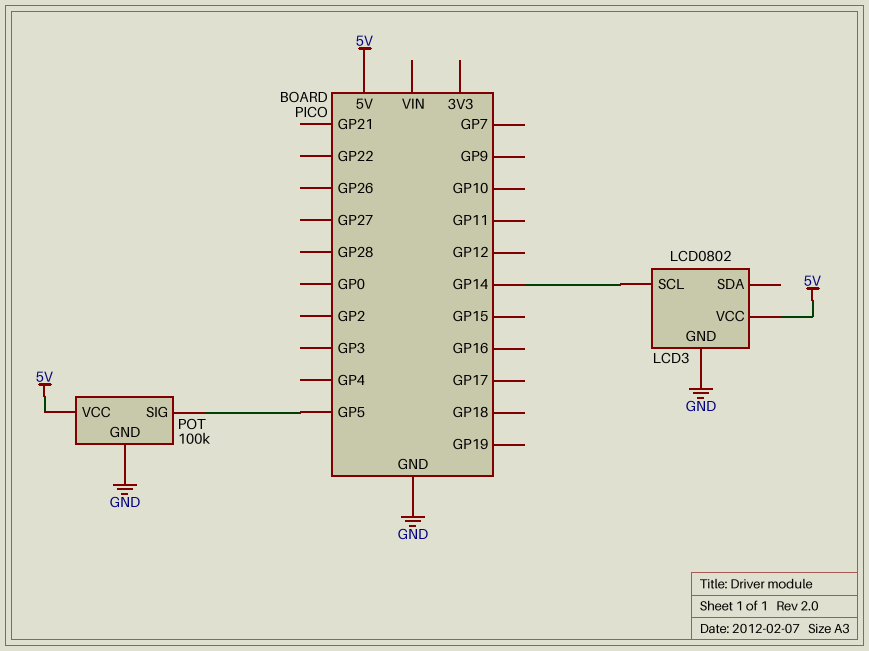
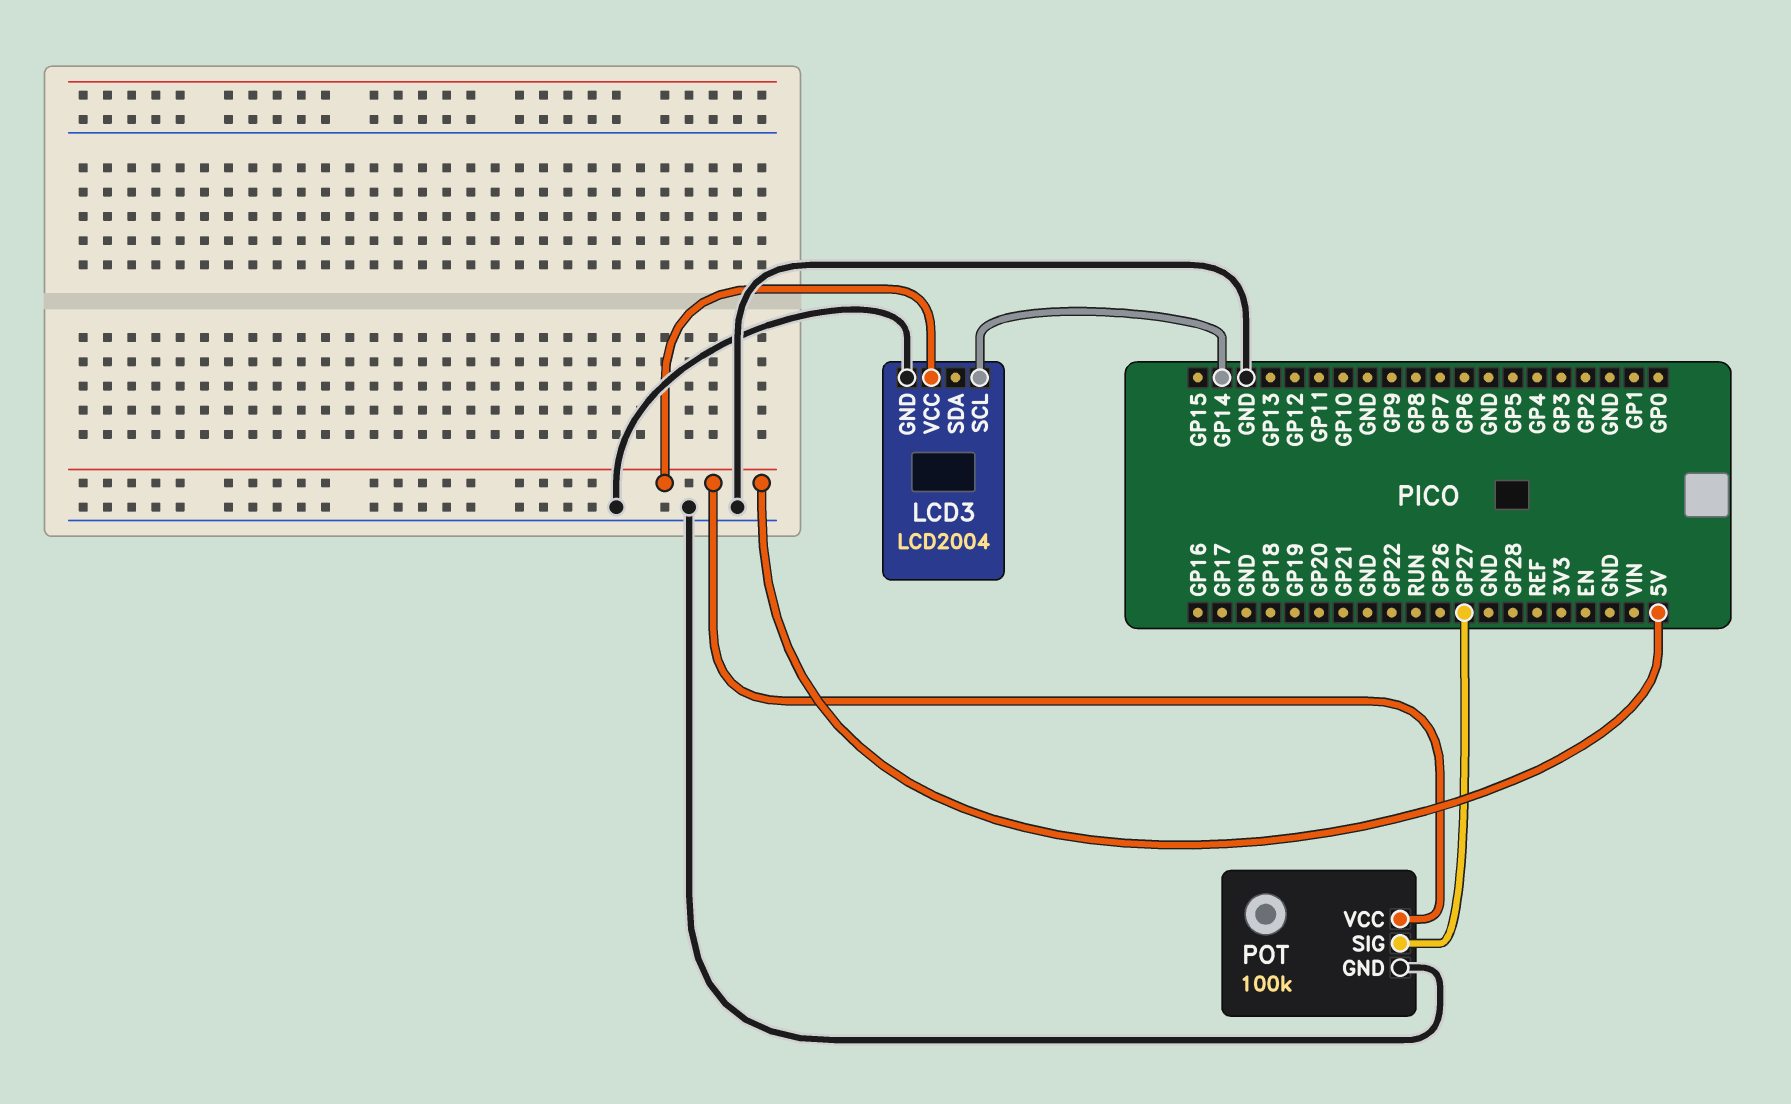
LCD3: LCD0802 -> LCD2004
POT pin SIG: GP5 -> GP27

